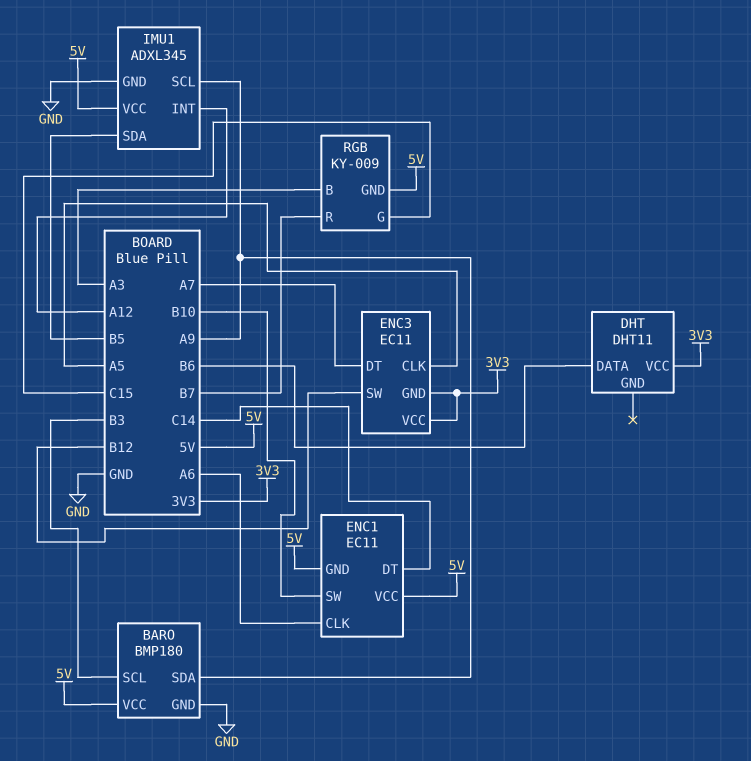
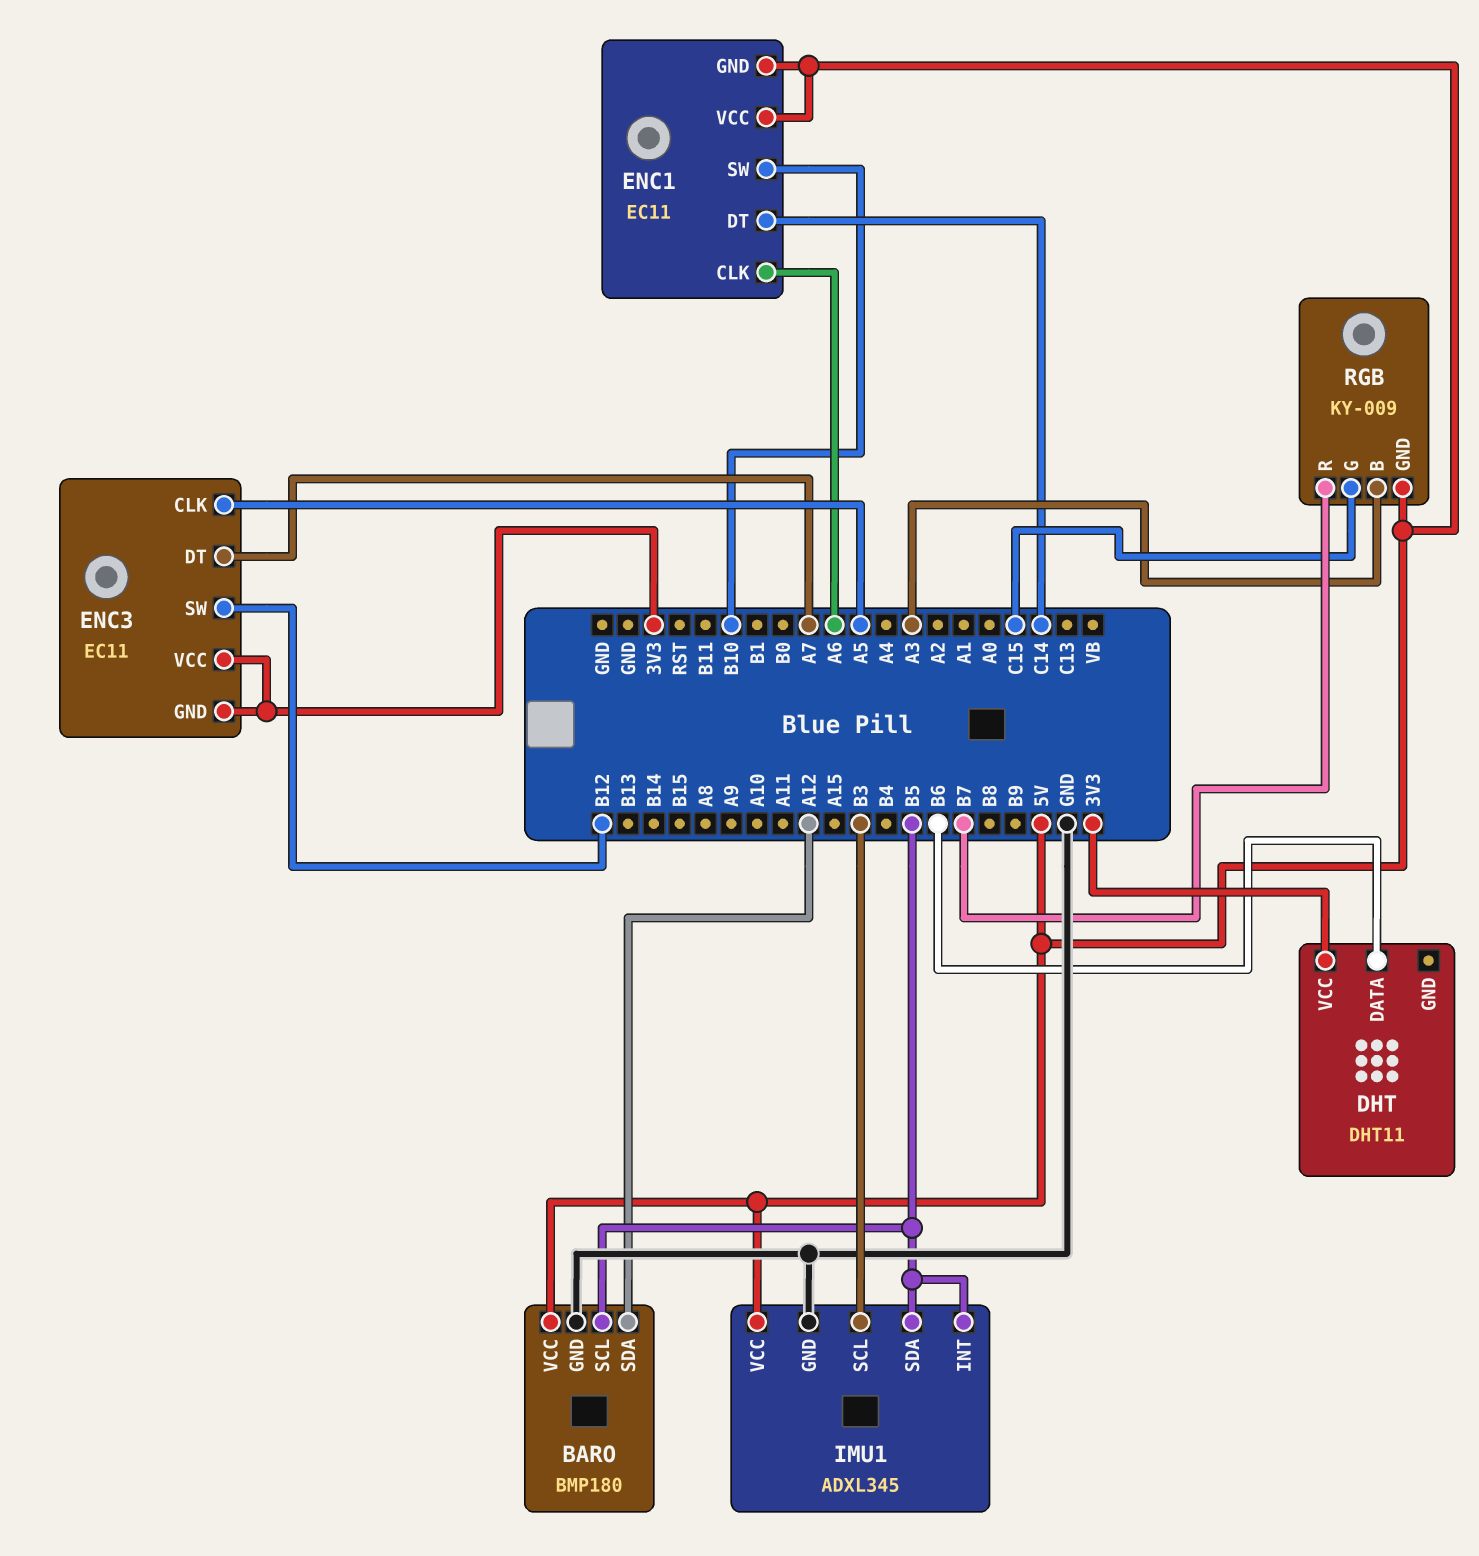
BARO pin SCL: B3 -> B5
BARO pin SDA: A9 -> A12
IMU1 pin INT: A12 -> B5
IMU1 pin SCL: A9 -> B3

